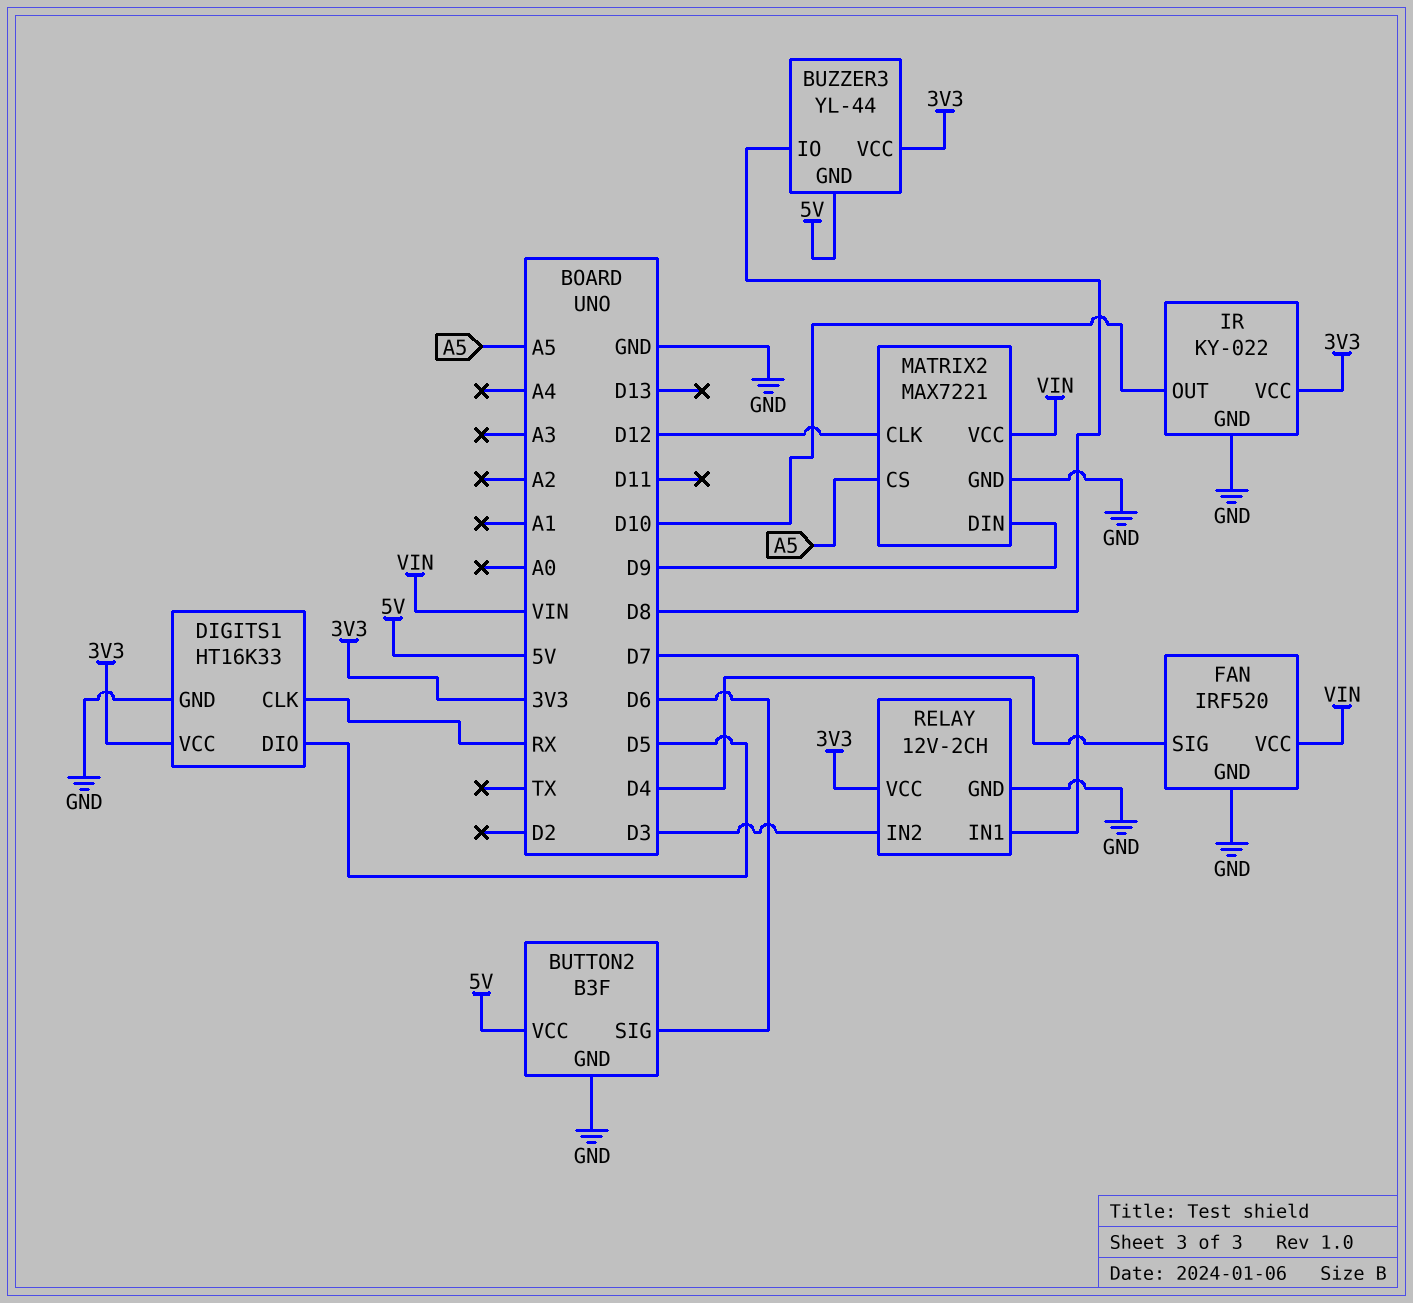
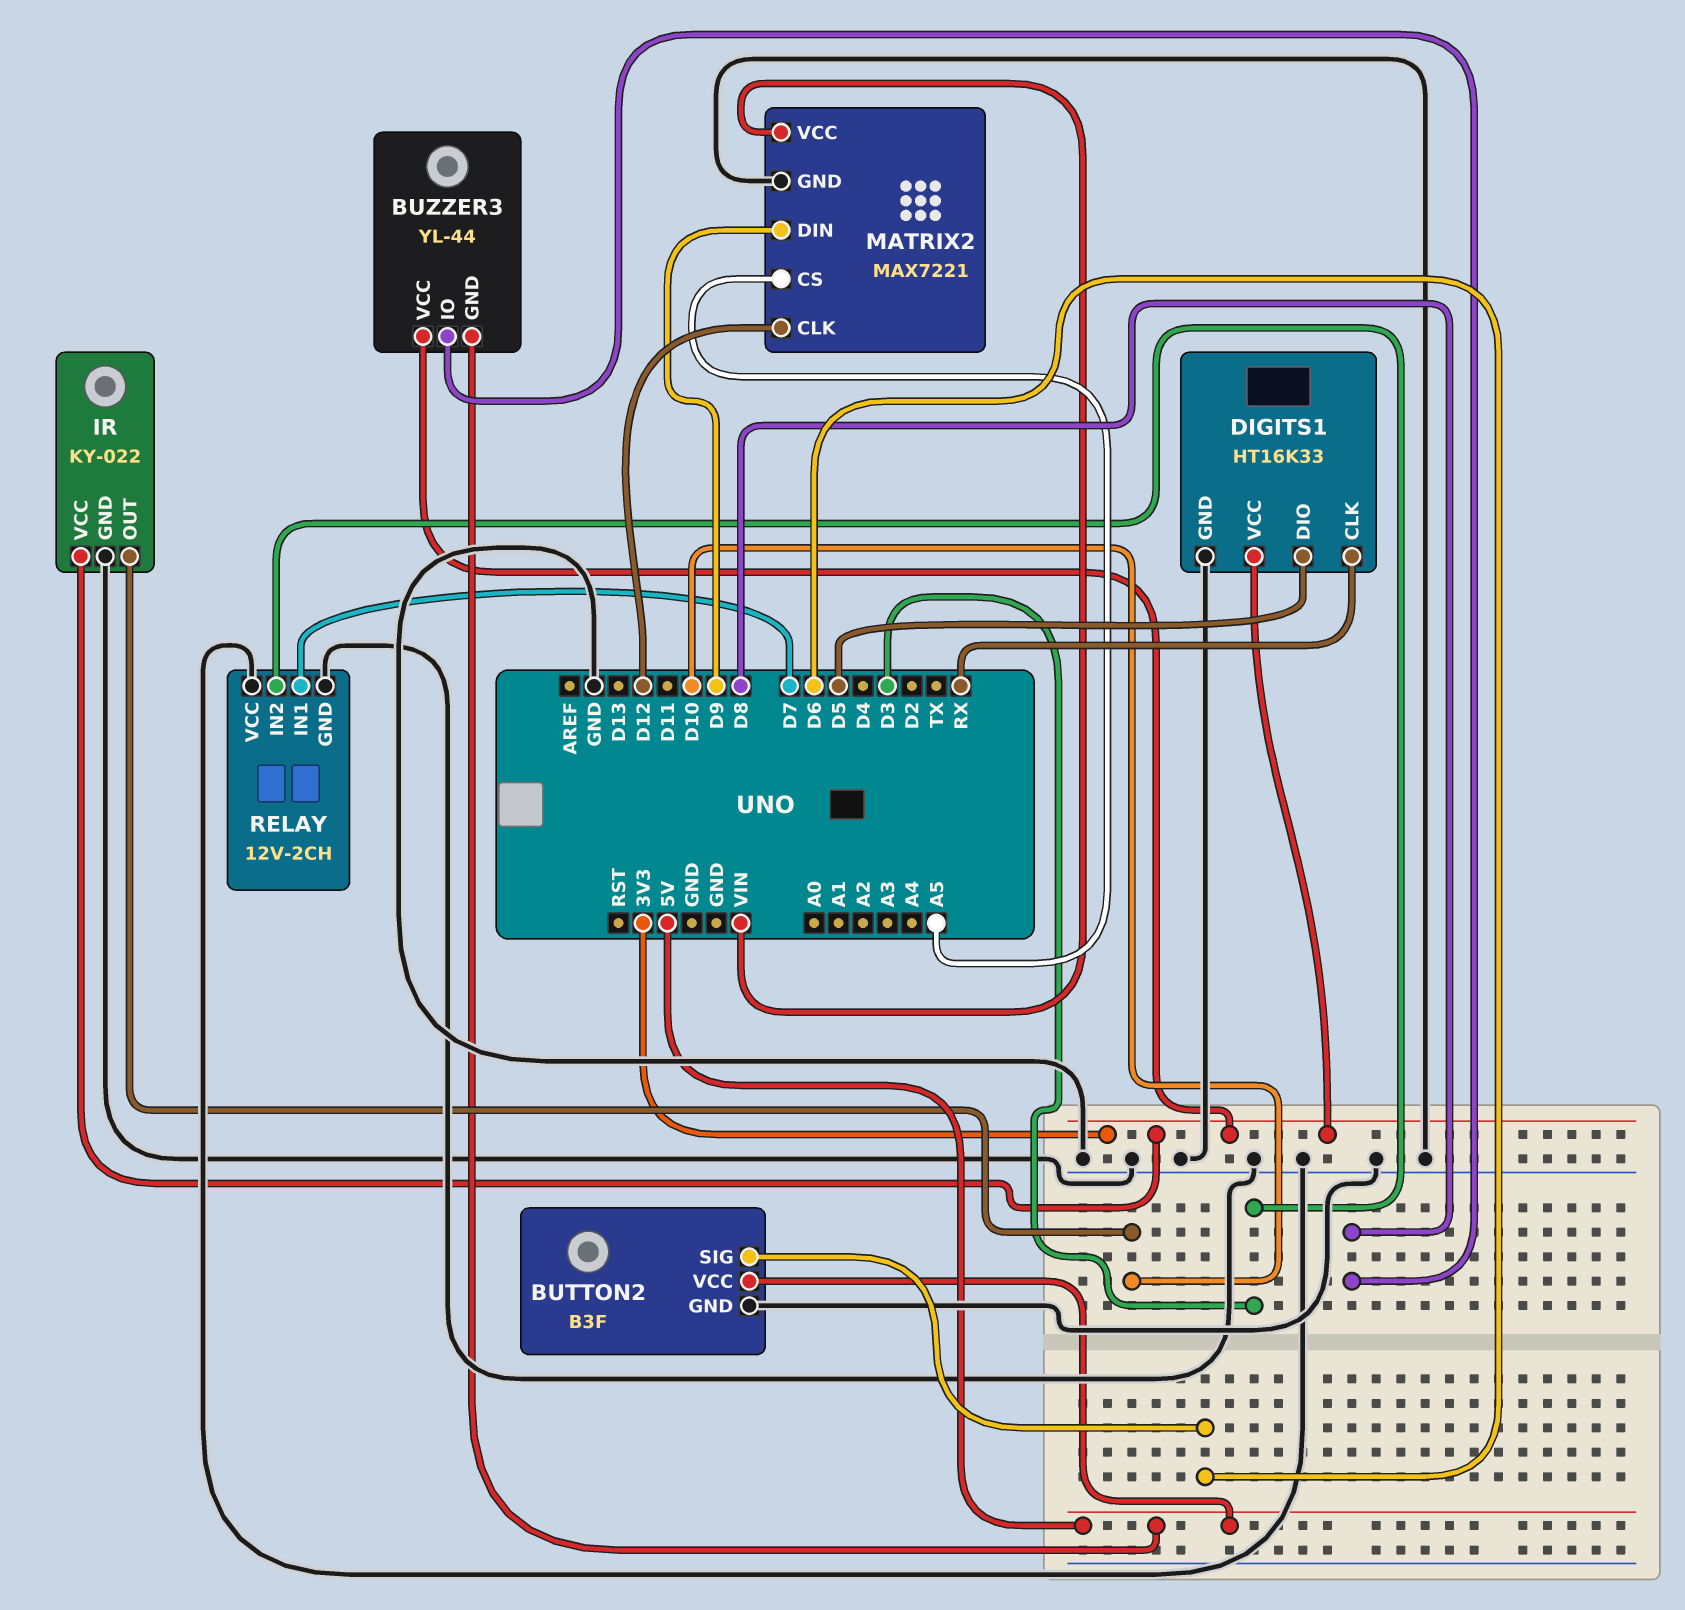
FAN: IRF520 -> none
FAN pin GND: GND -> none
FAN pin SIG: D4 -> none
FAN pin VCC: VIN -> none
RELAY pin VCC: 3V3 -> GND

